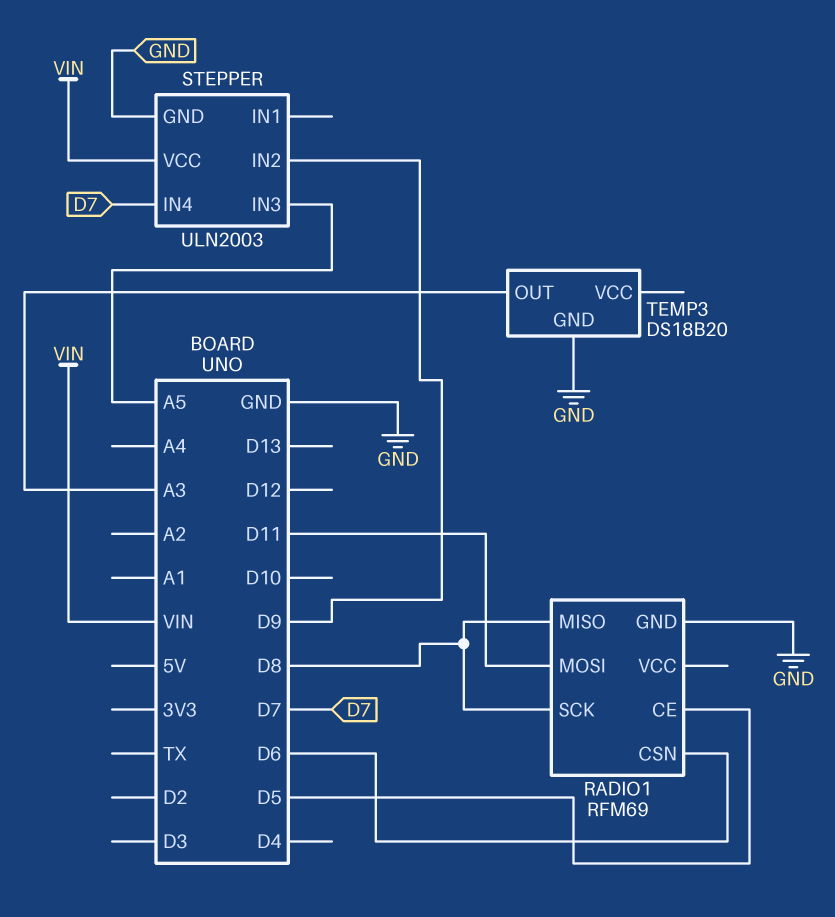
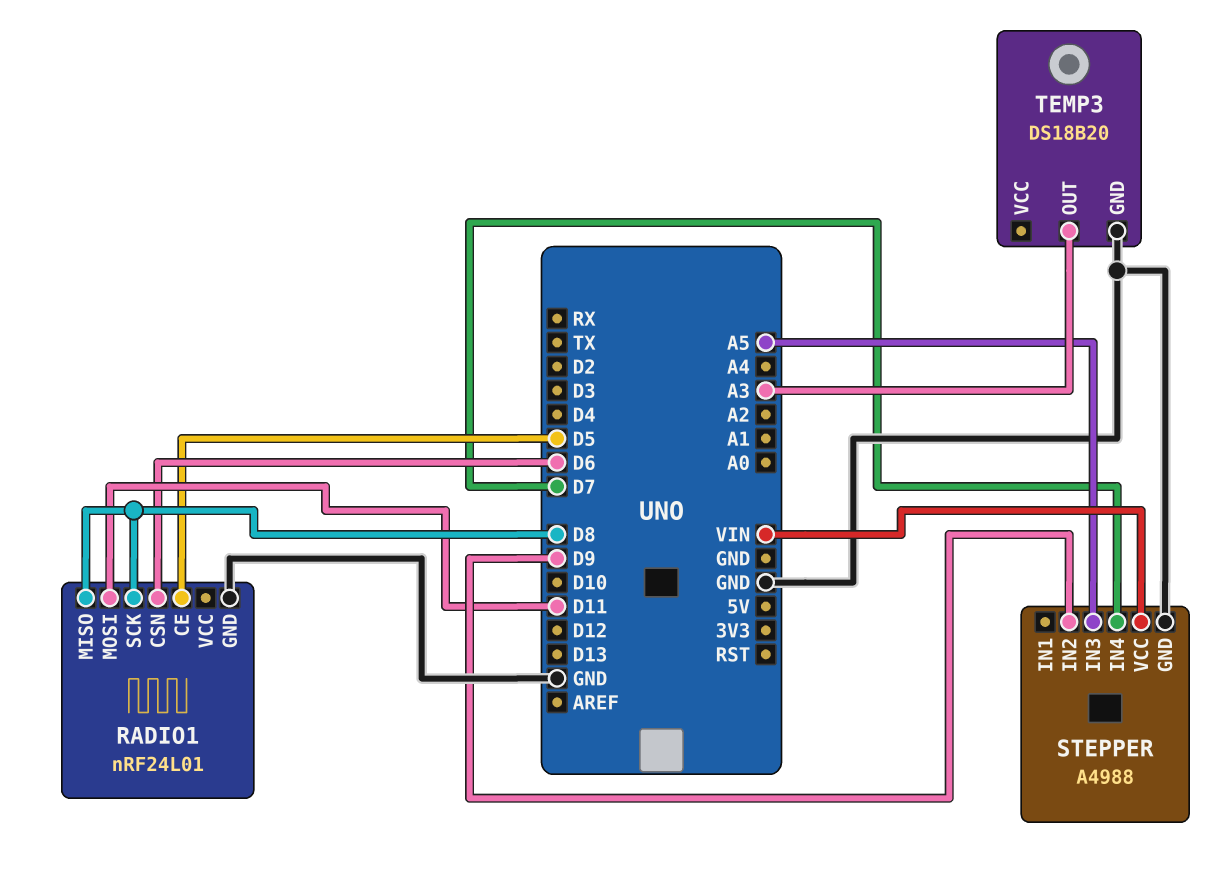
RADIO1: RFM69 -> nRF24L01
STEPPER: ULN2003 -> A4988

